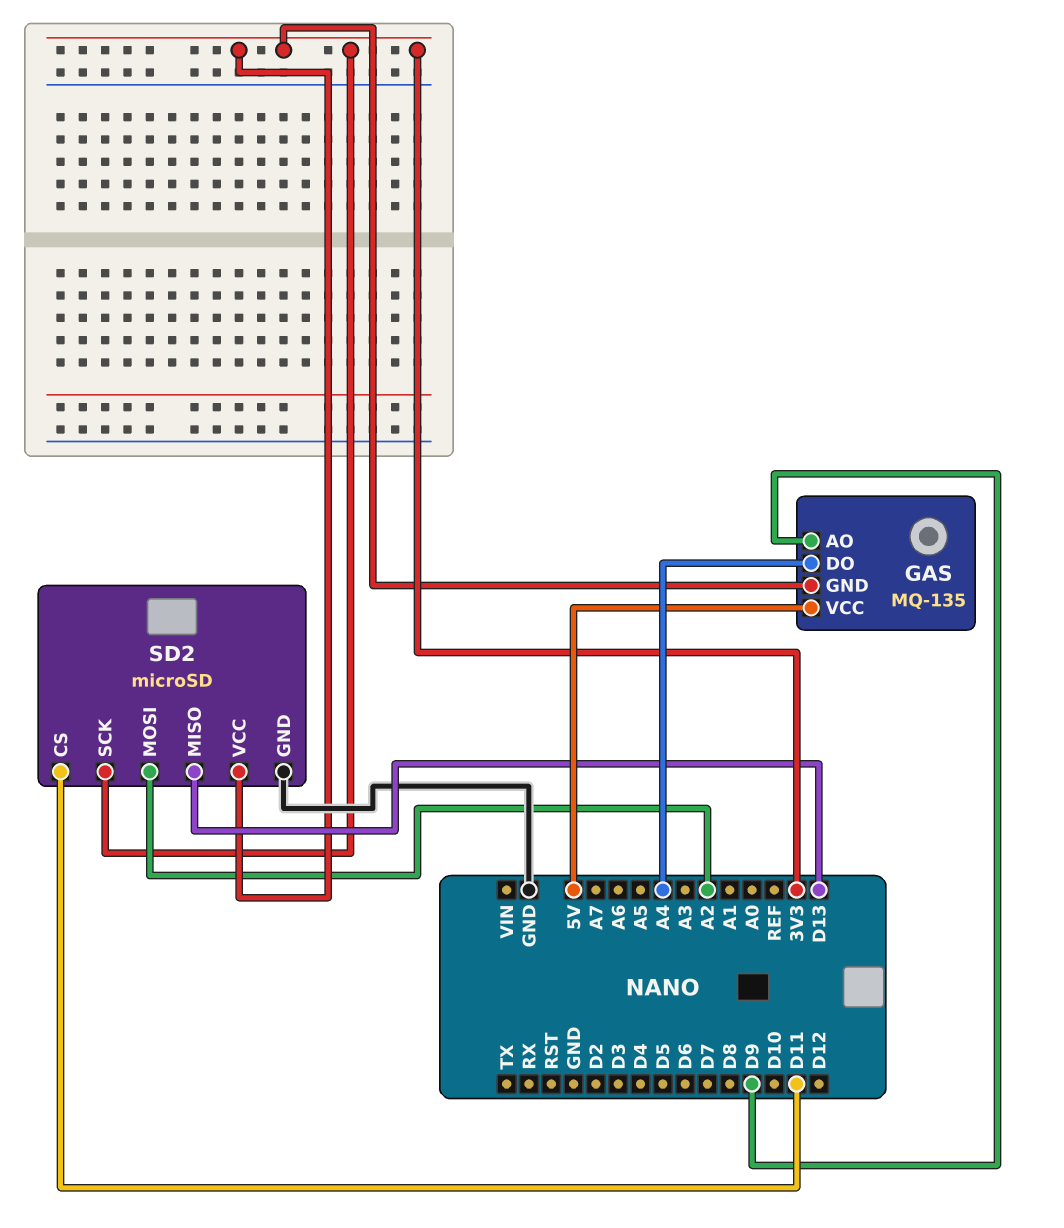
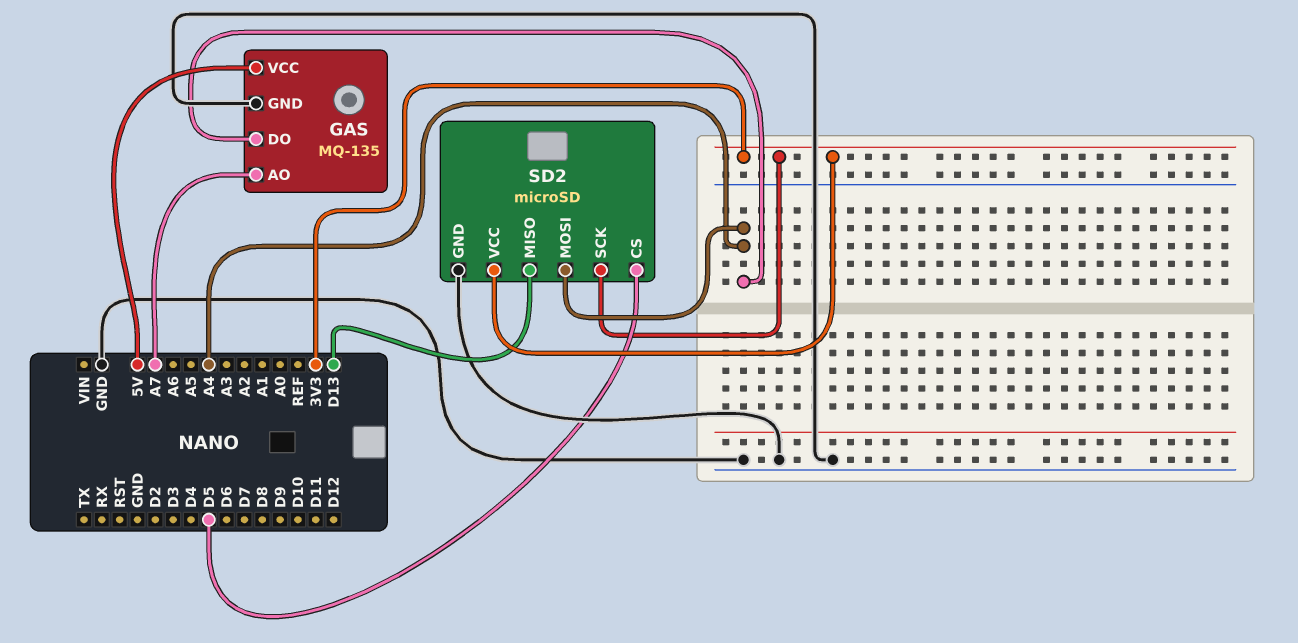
GAS pin AO: D9 -> A7
GAS pin GND: 3V3 -> GND
SD2 pin CS: D11 -> D5
SD2 pin MOSI: A2 -> A4

